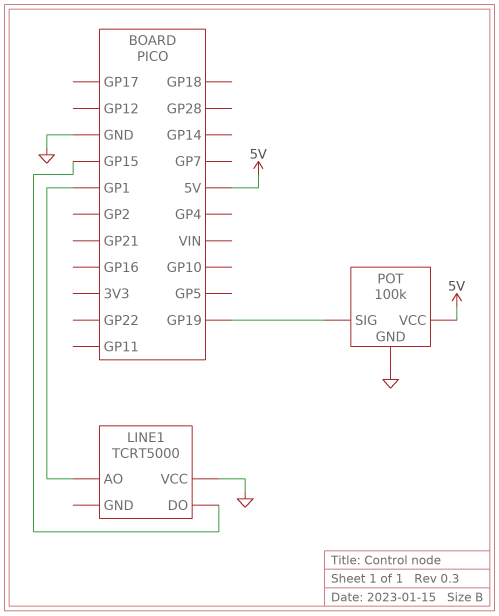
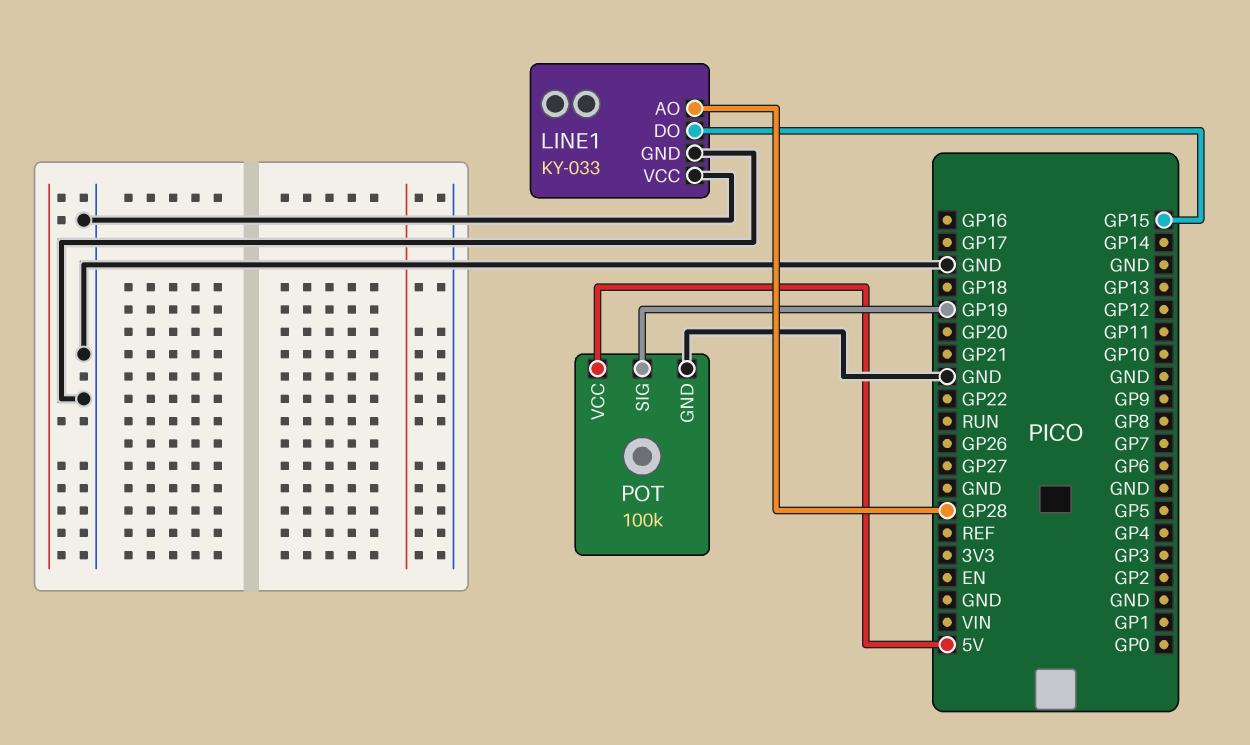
LINE1: TCRT5000 -> KY-033
LINE1 pin AO: GP1 -> GP28
LINE1 pin GND: none -> GND

